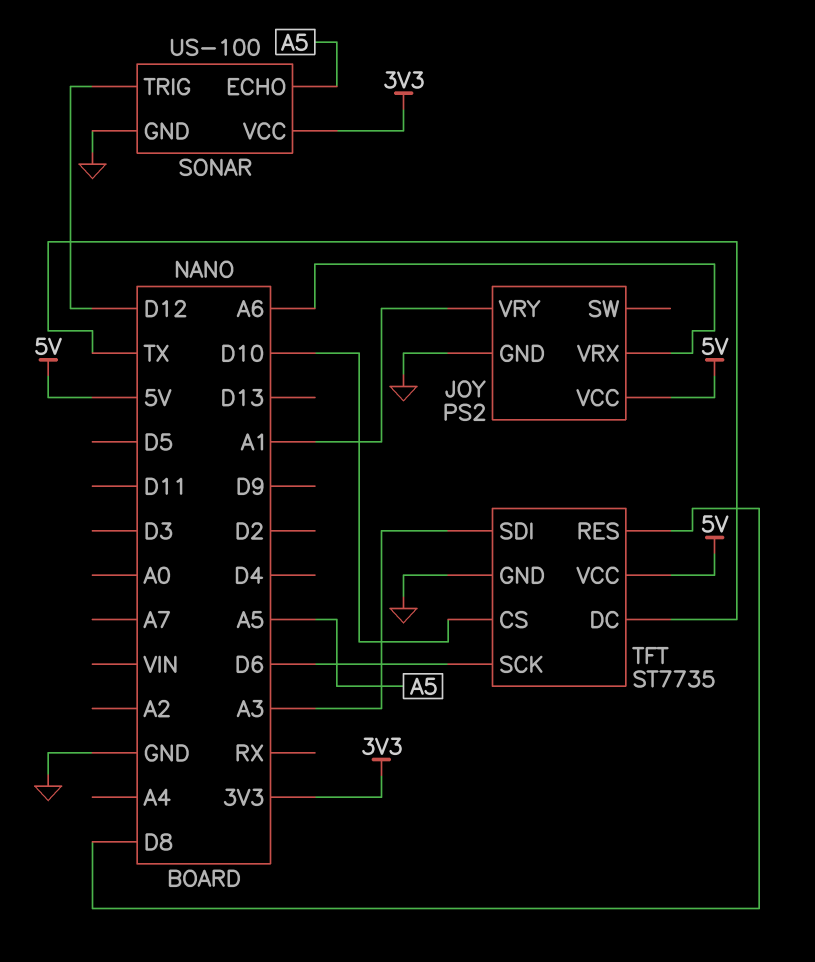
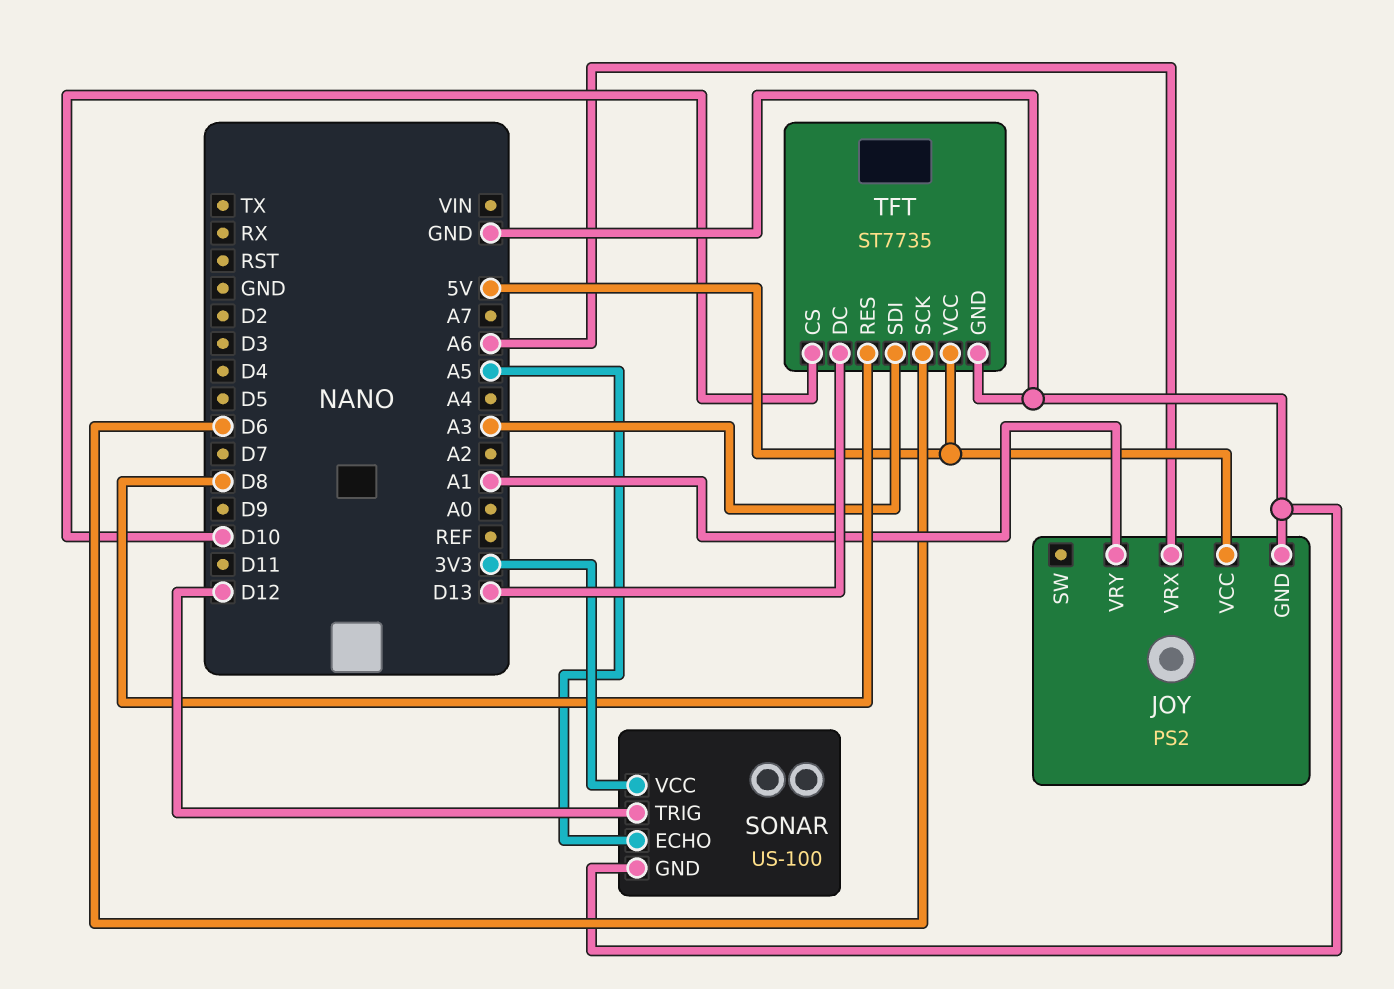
TFT pin DC: TX -> D13

